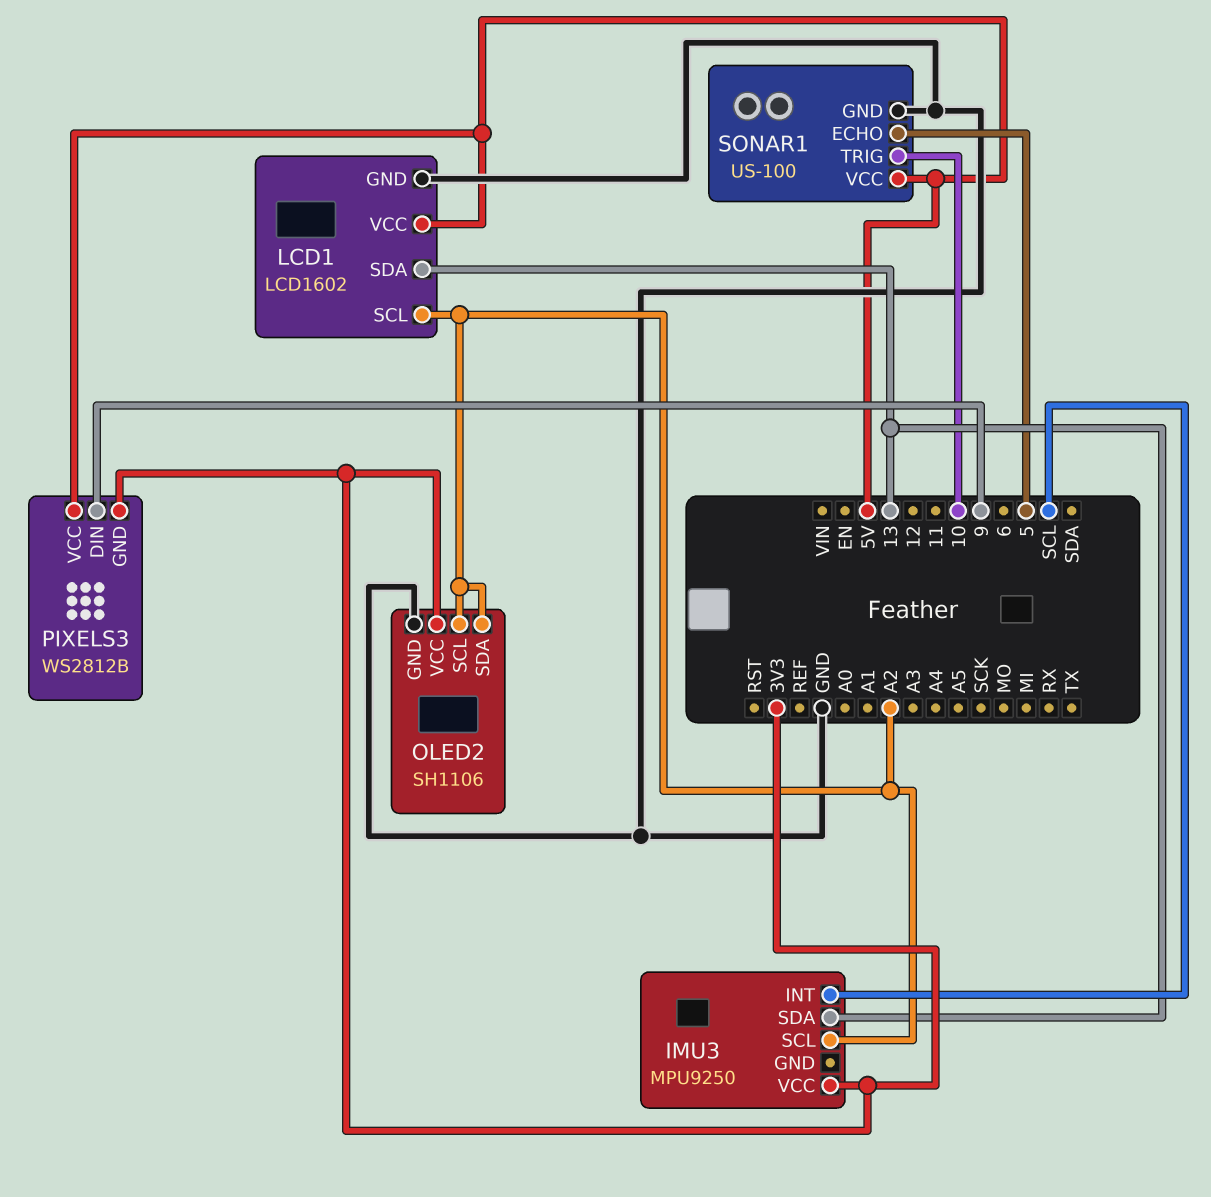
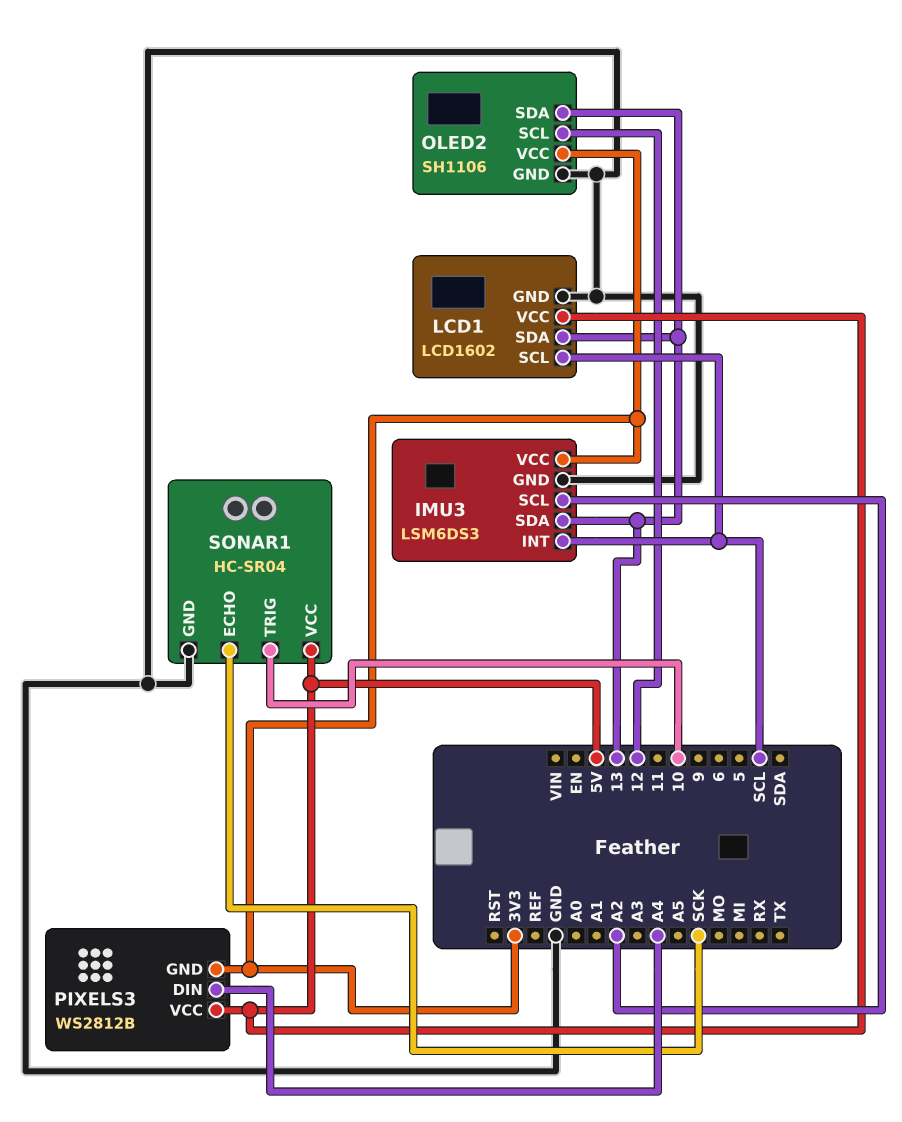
IMU3: MPU9250 -> LSM6DS3
IMU3 pin GND: none -> GND
LCD1 pin SCL: A2 -> SCL
OLED2 pin SCL: A2 -> 12
OLED2 pin SDA: A2 -> 13
PIXELS3 pin DIN: 9 -> A4
SONAR1: US-100 -> HC-SR04
SONAR1 pin ECHO: 5 -> SCK

